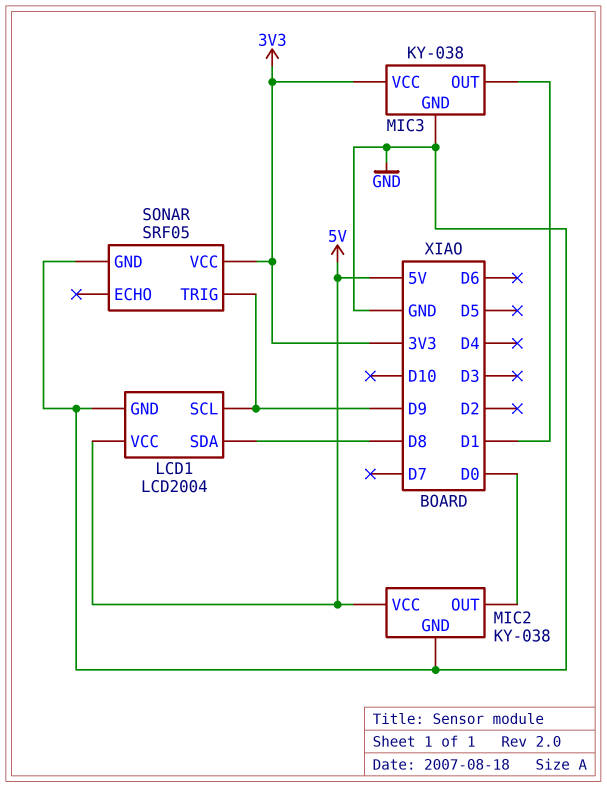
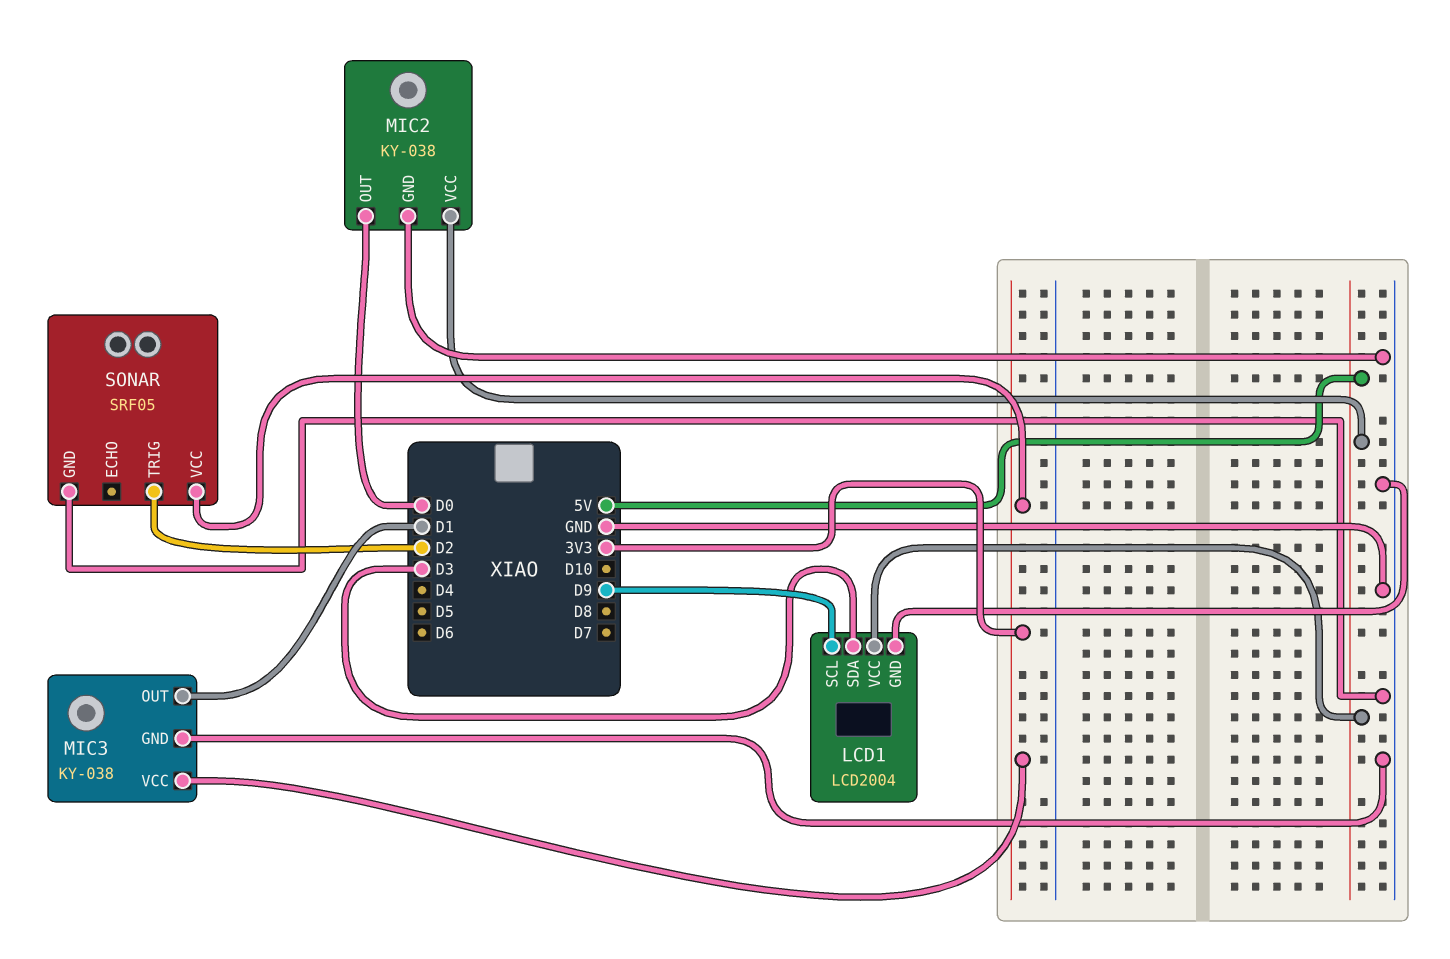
LCD1 pin SDA: D8 -> D3
SONAR pin TRIG: D9 -> D2

